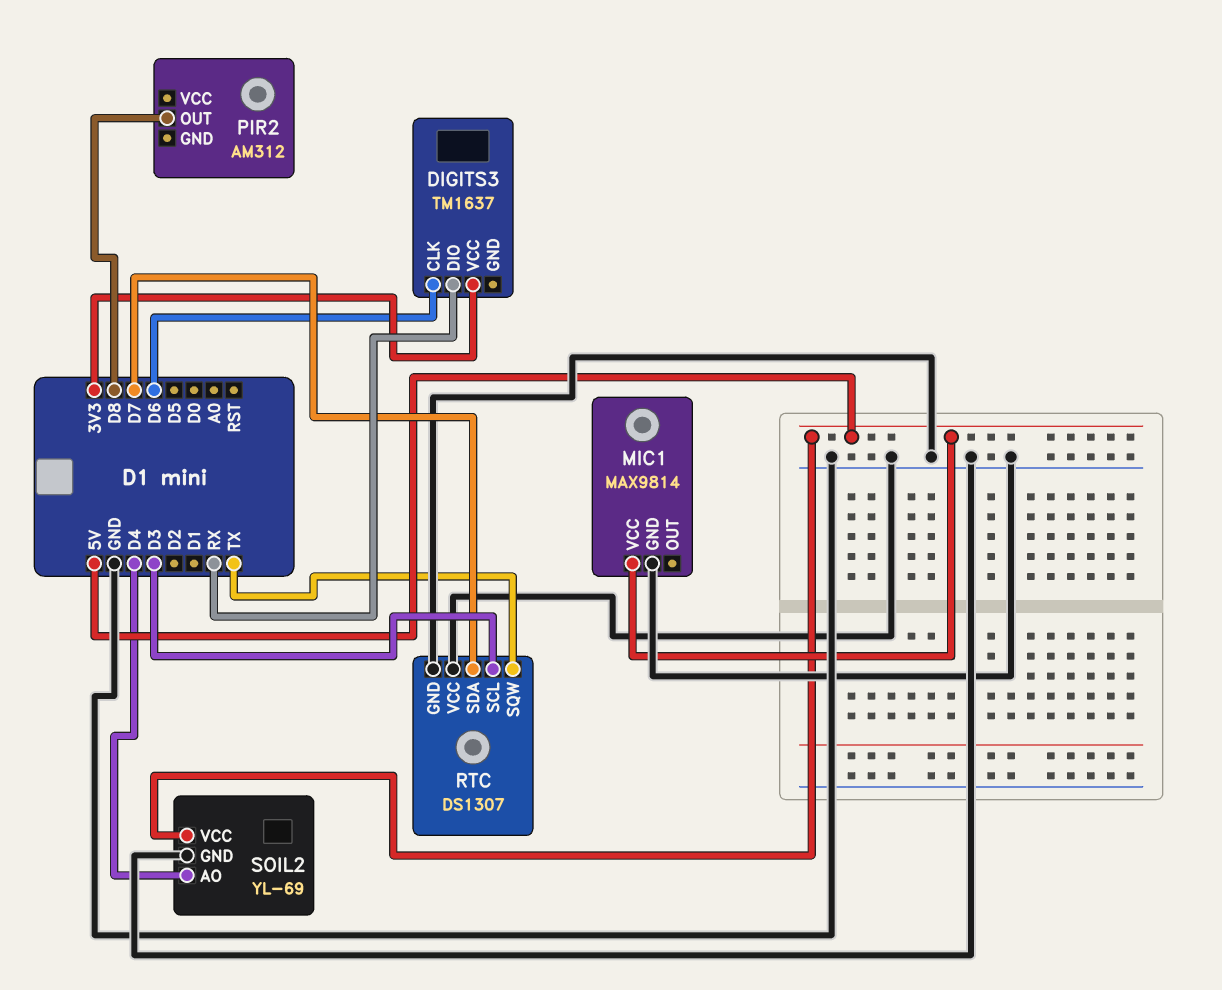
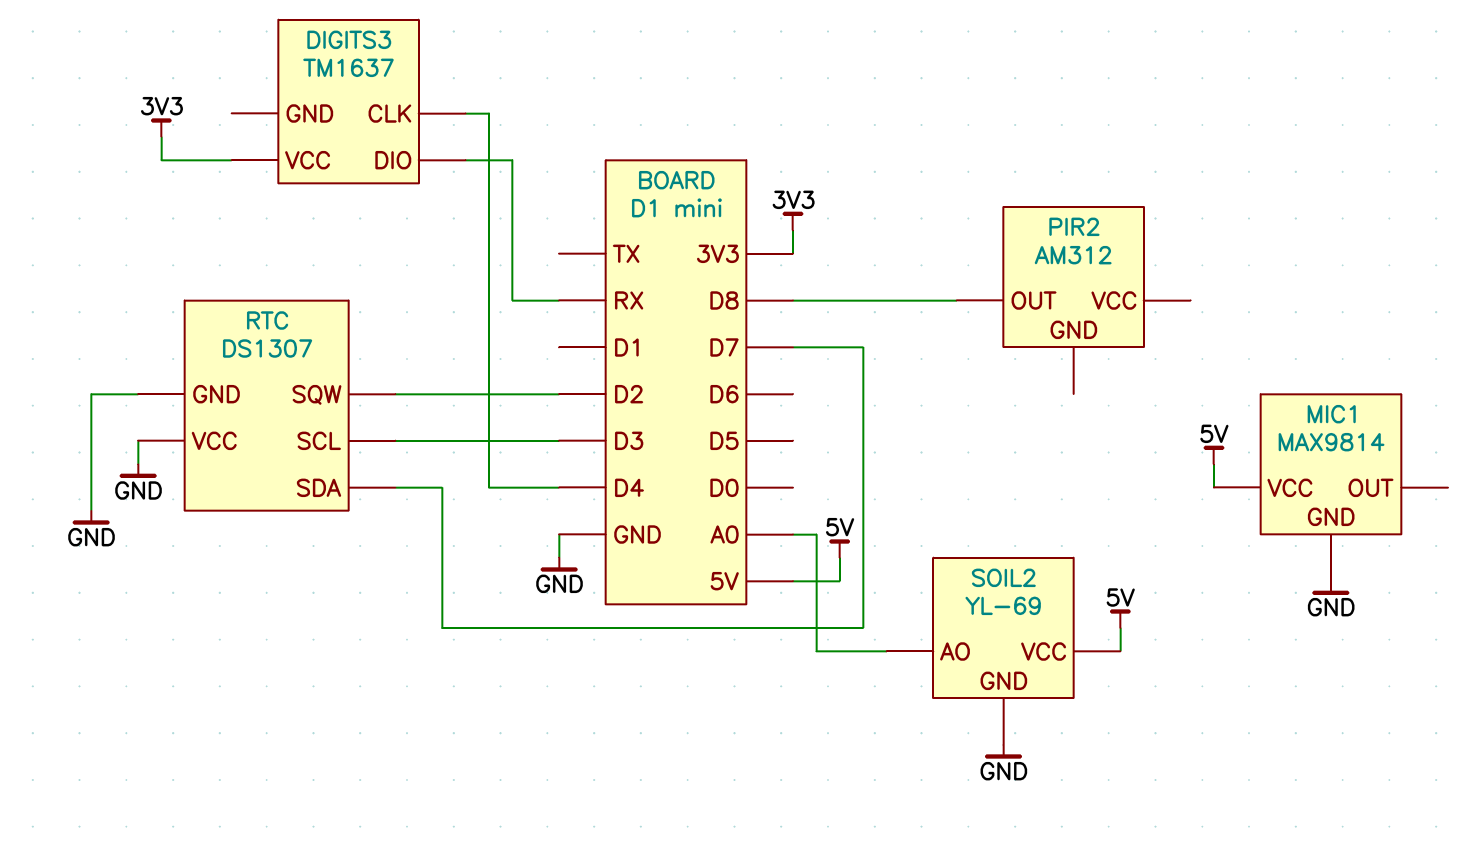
DIGITS3 pin CLK: D6 -> D4
RTC pin SQW: TX -> D2
SOIL2 pin AO: D4 -> A0

